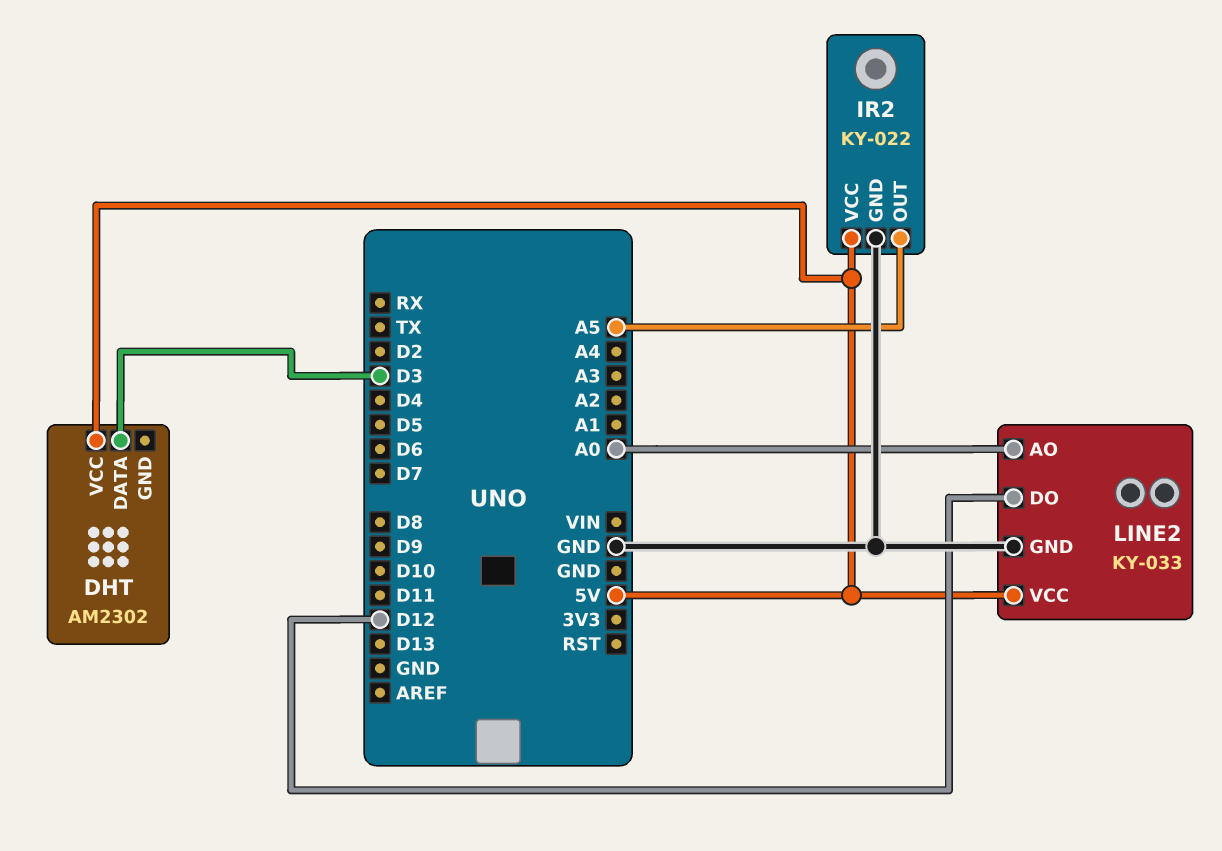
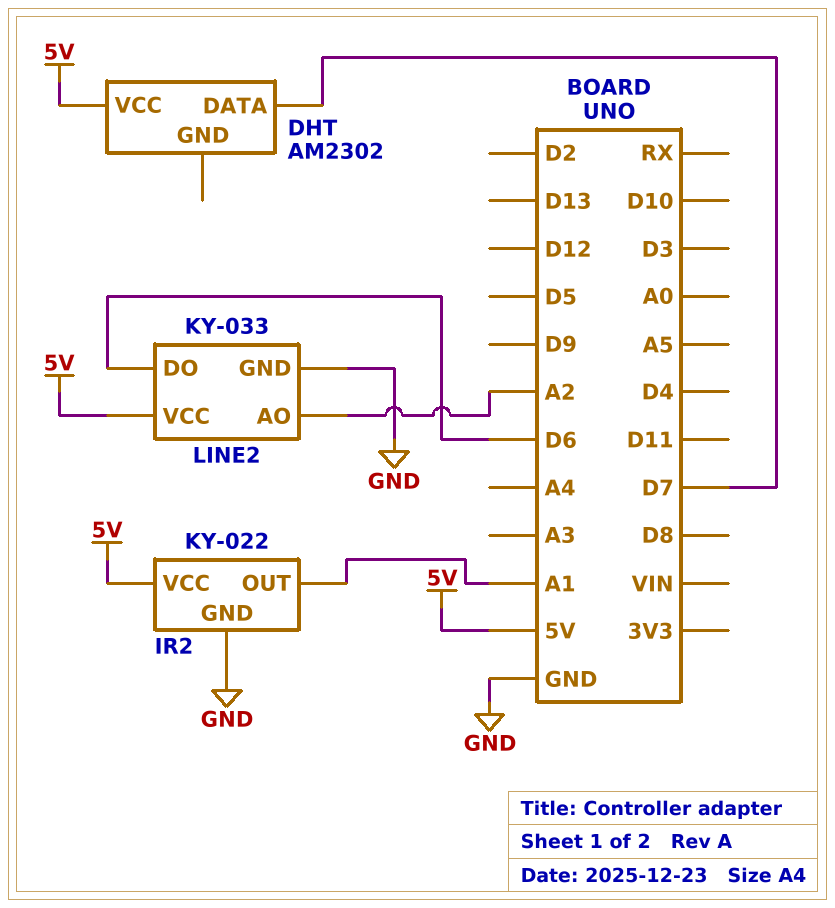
DHT pin DATA: D3 -> D7
IR2 pin OUT: A5 -> A1
LINE2 pin AO: A0 -> A2
LINE2 pin DO: D12 -> D6

